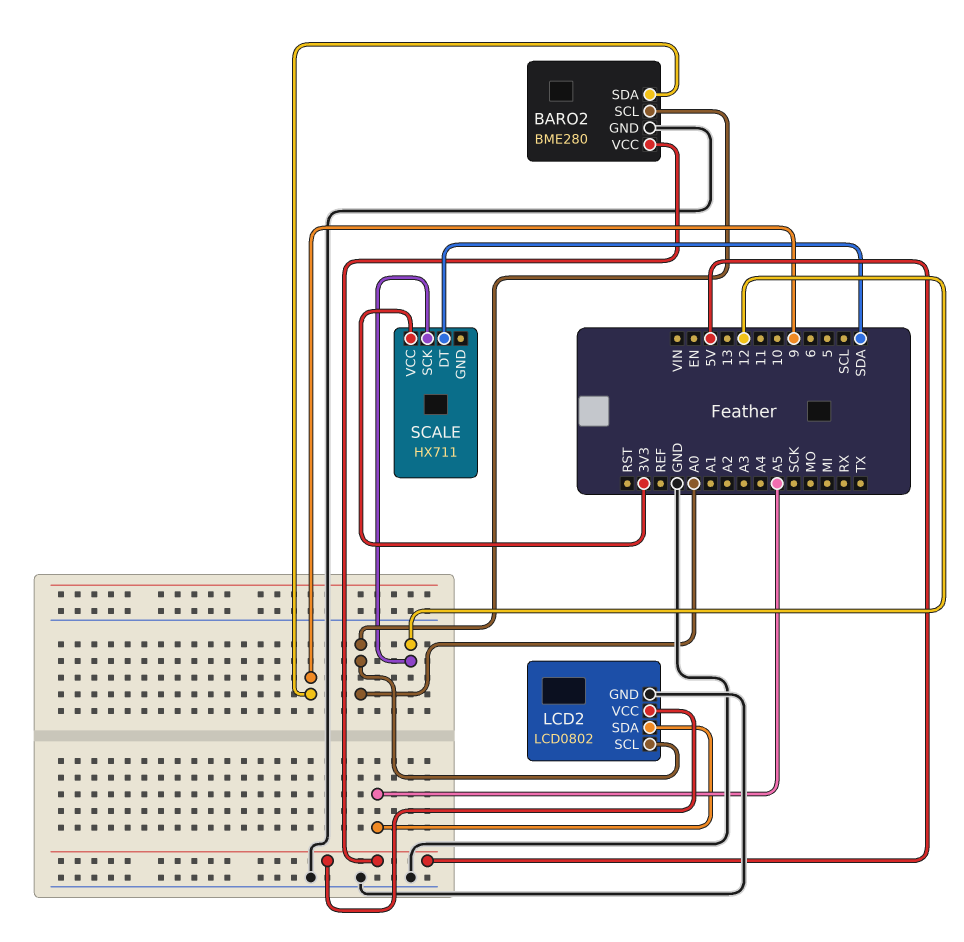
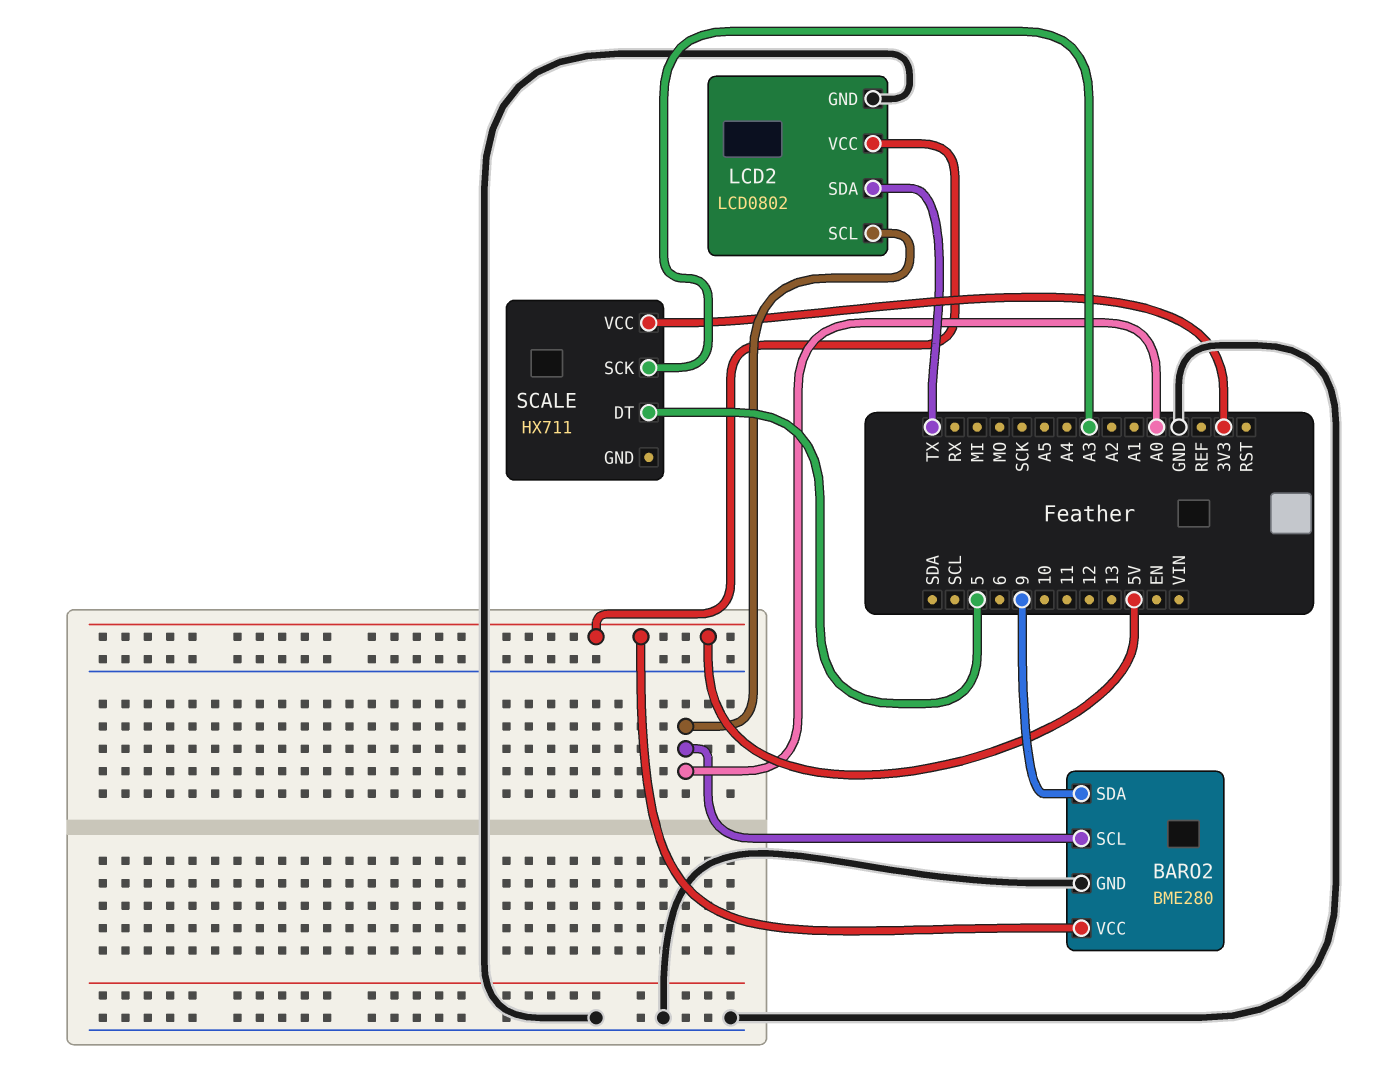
LCD2 pin SDA: A5 -> TX
SCALE pin DT: SDA -> 5
SCALE pin SCK: 12 -> A3

